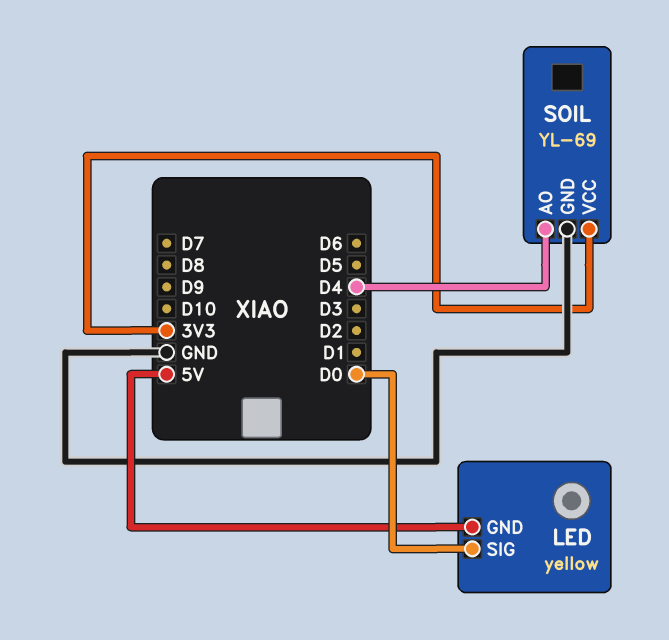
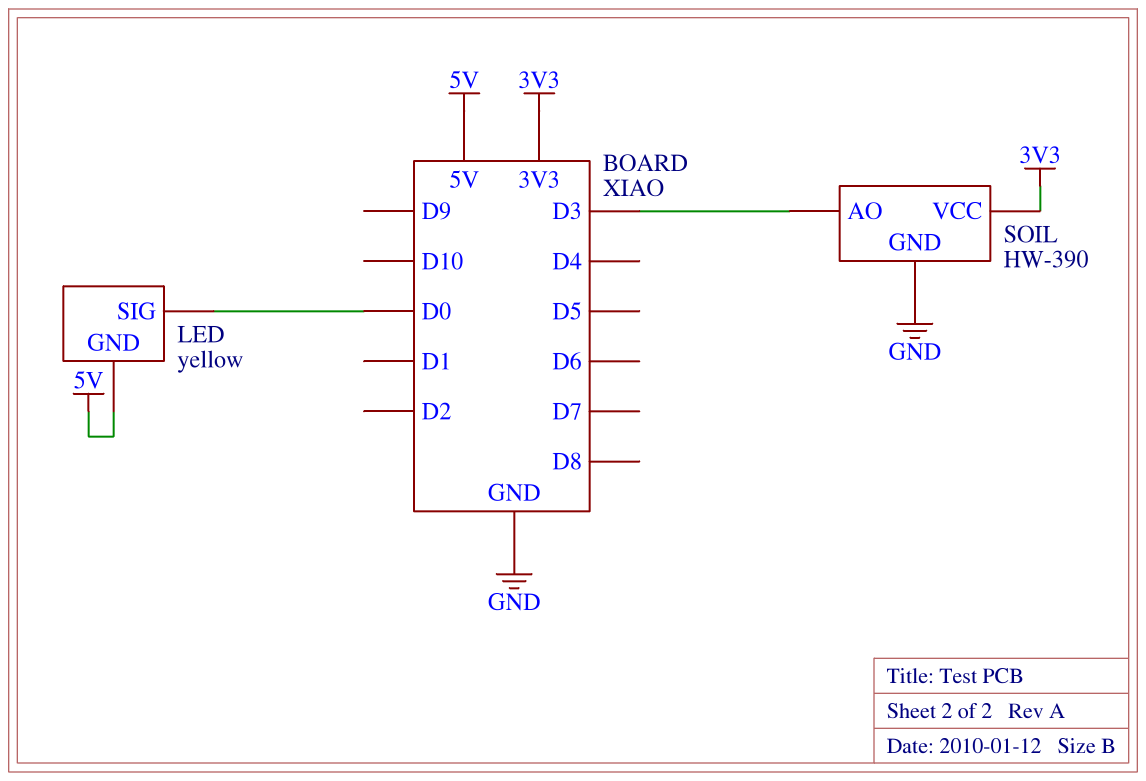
SOIL: YL-69 -> HW-390
SOIL pin AO: D4 -> D3

